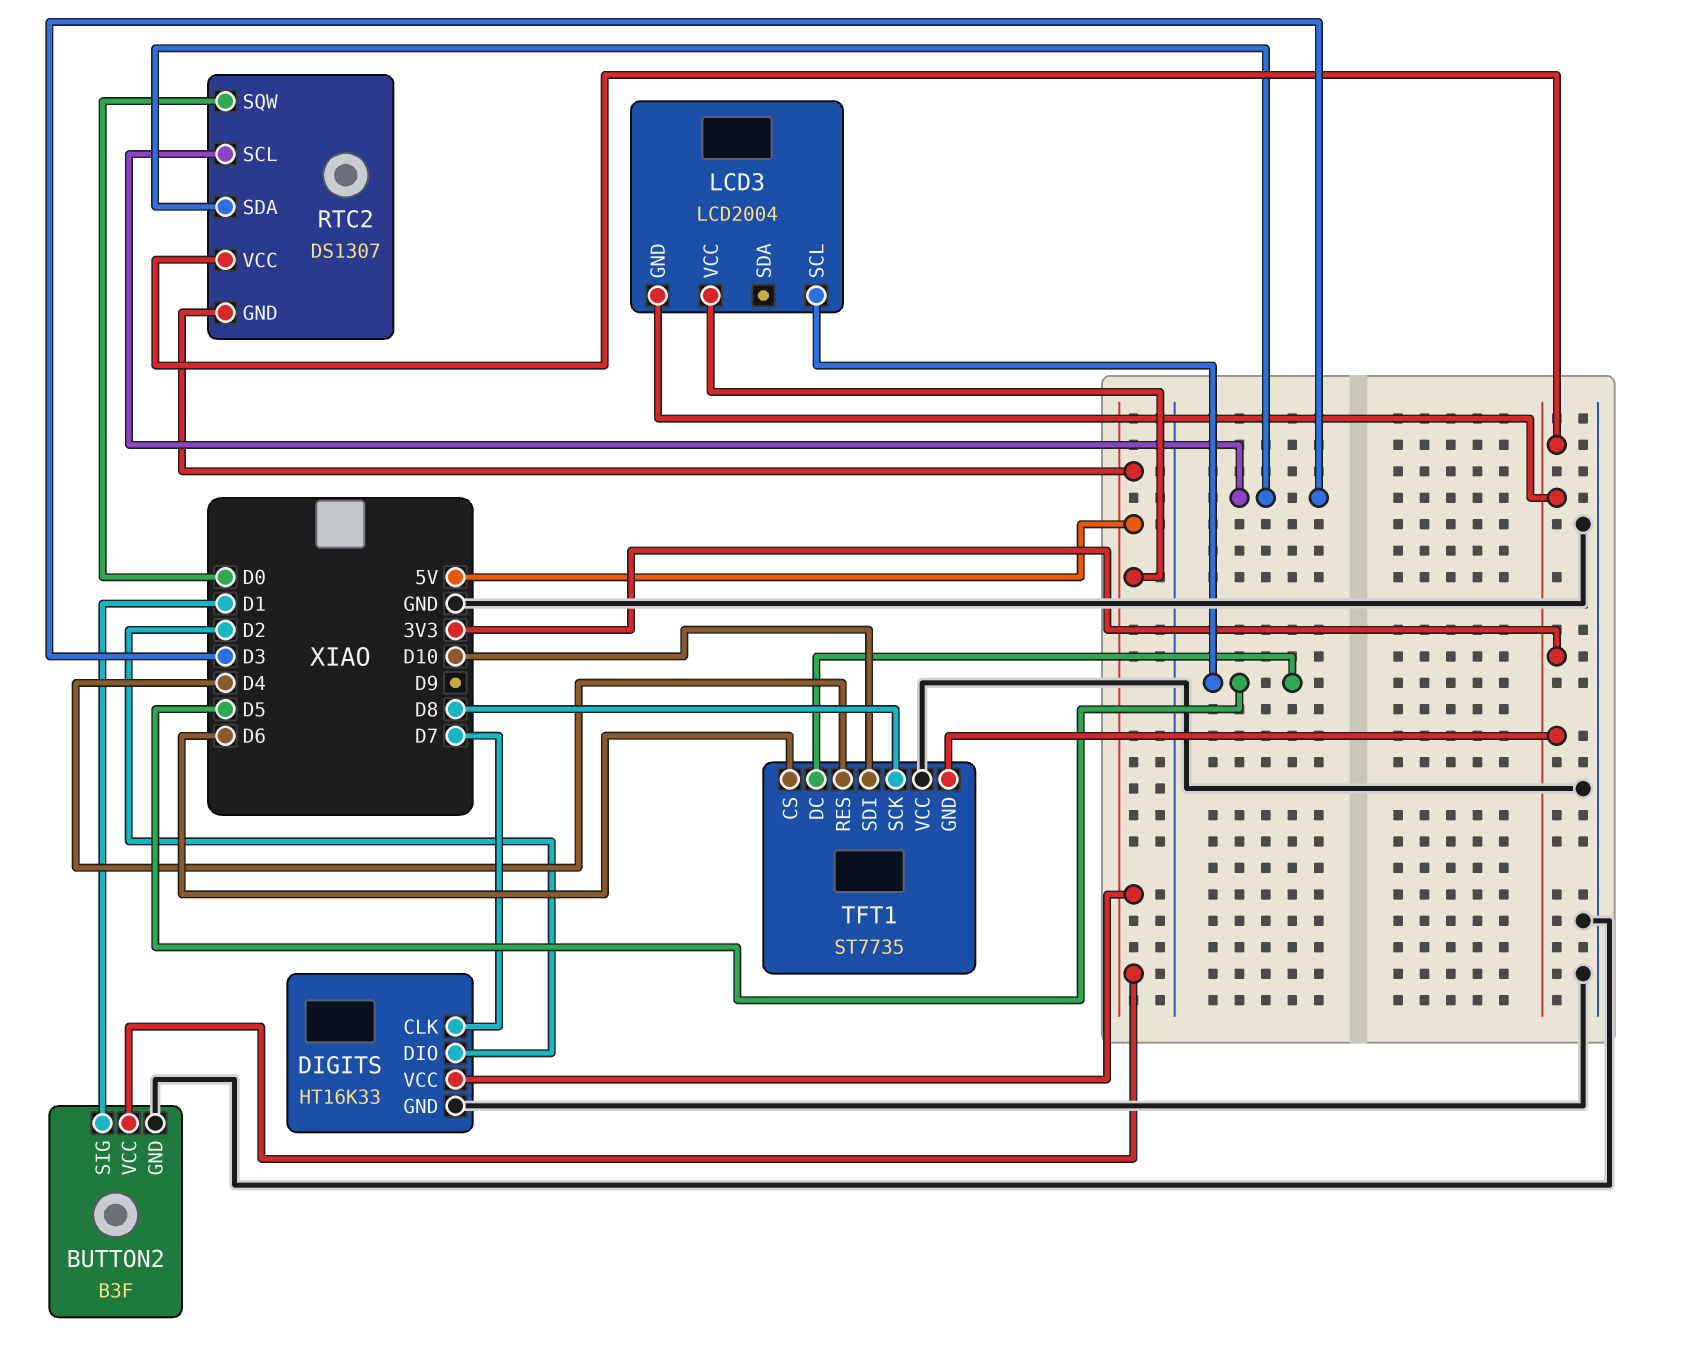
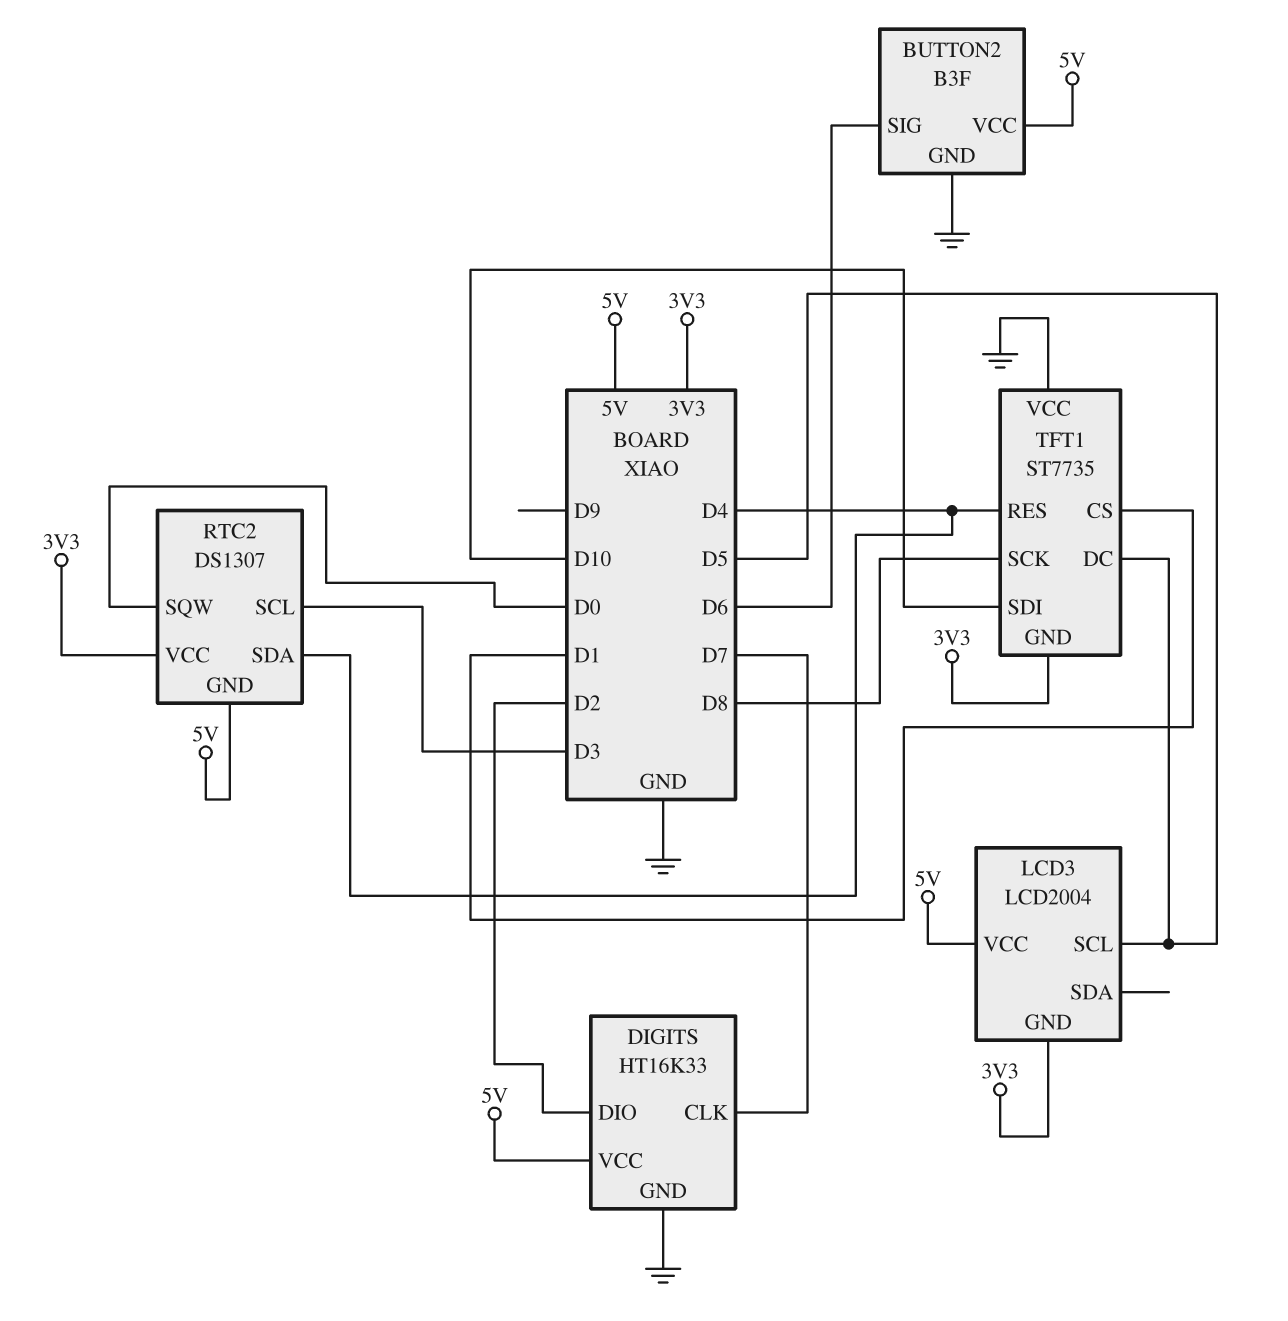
BUTTON2 pin SIG: D1 -> D6
RTC2 pin SDA: D3 -> D4
TFT1 pin CS: D6 -> D1

